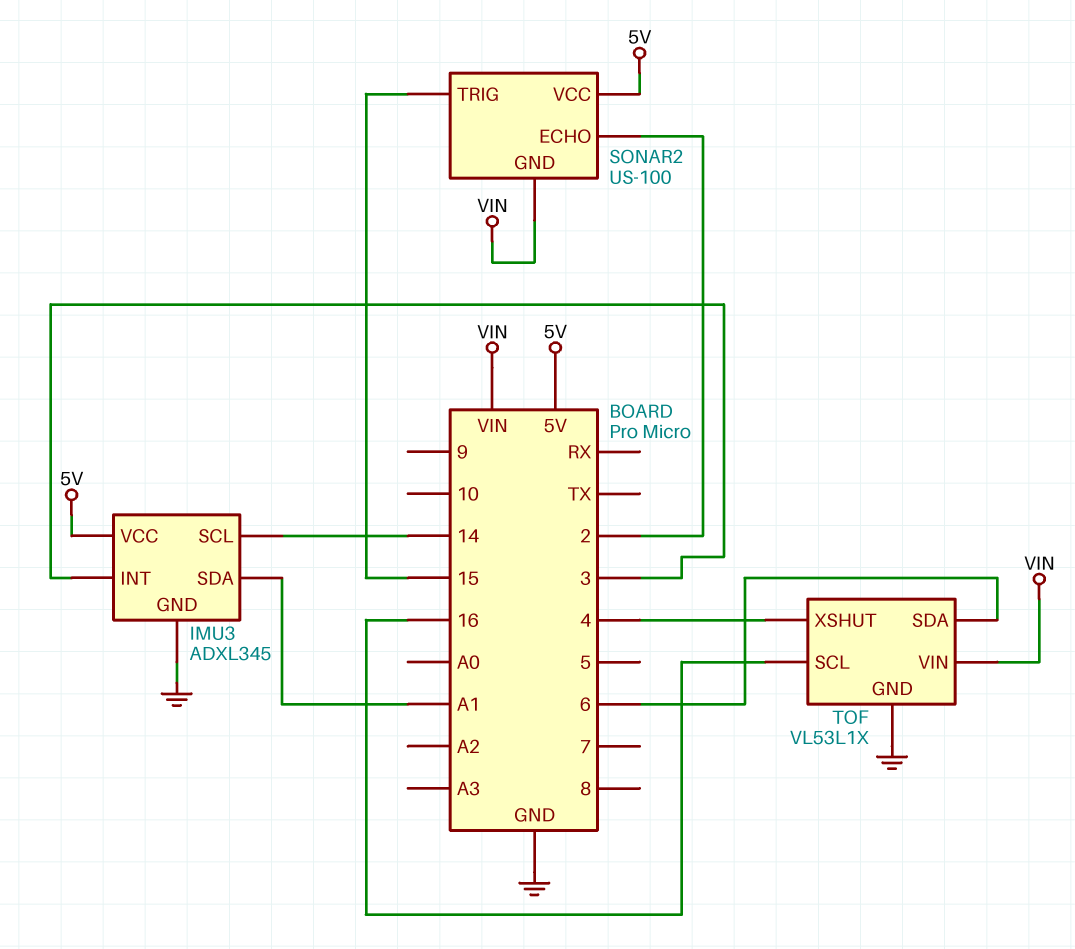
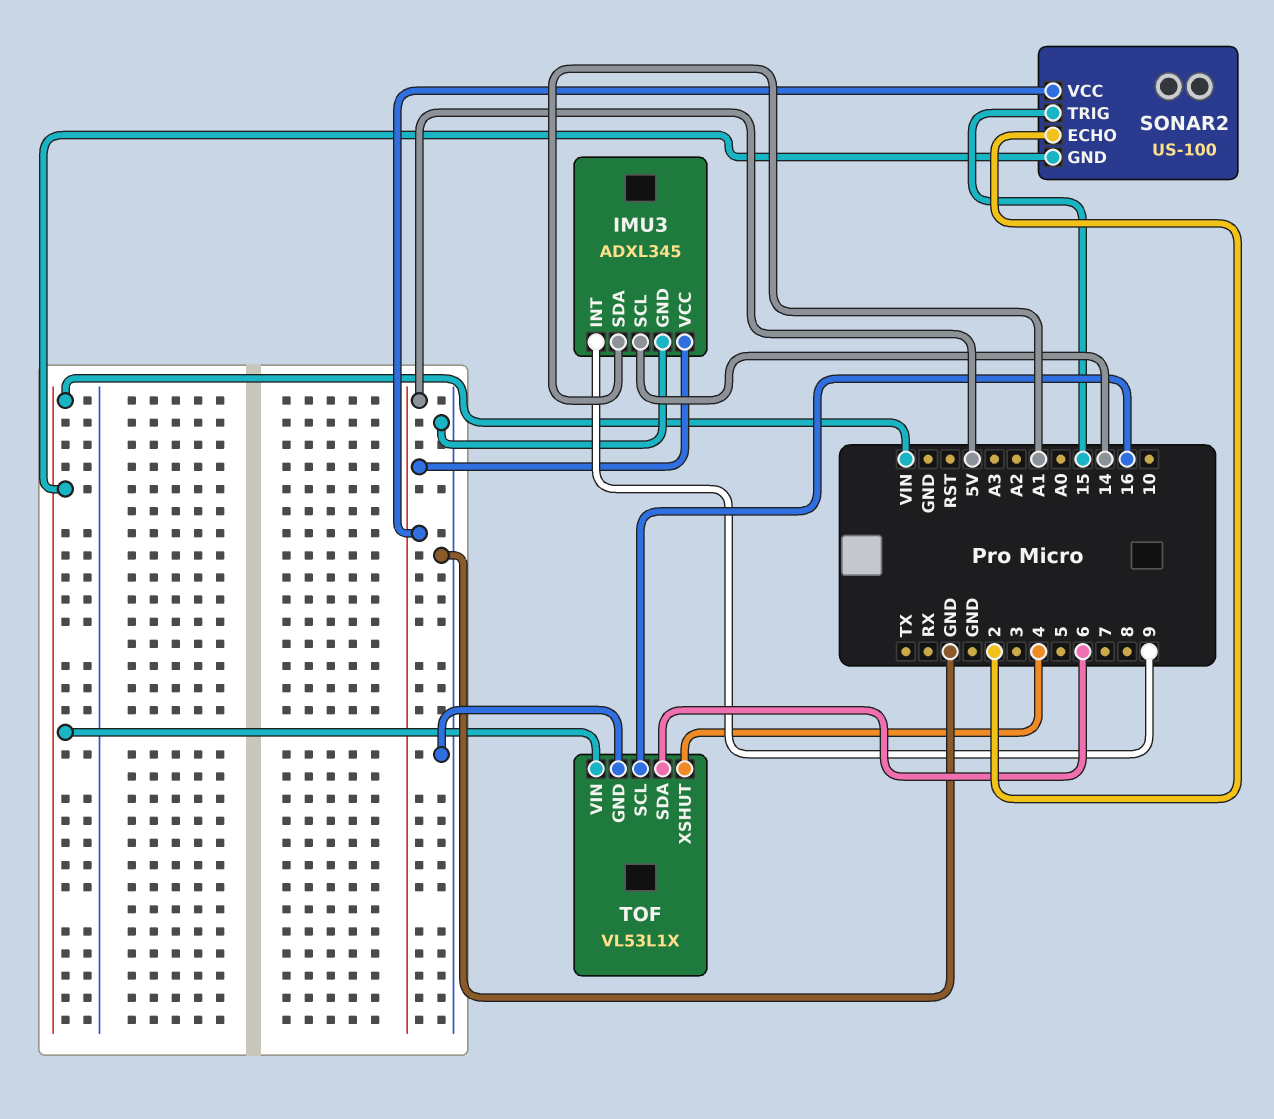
IMU3 pin INT: 3 -> 9

